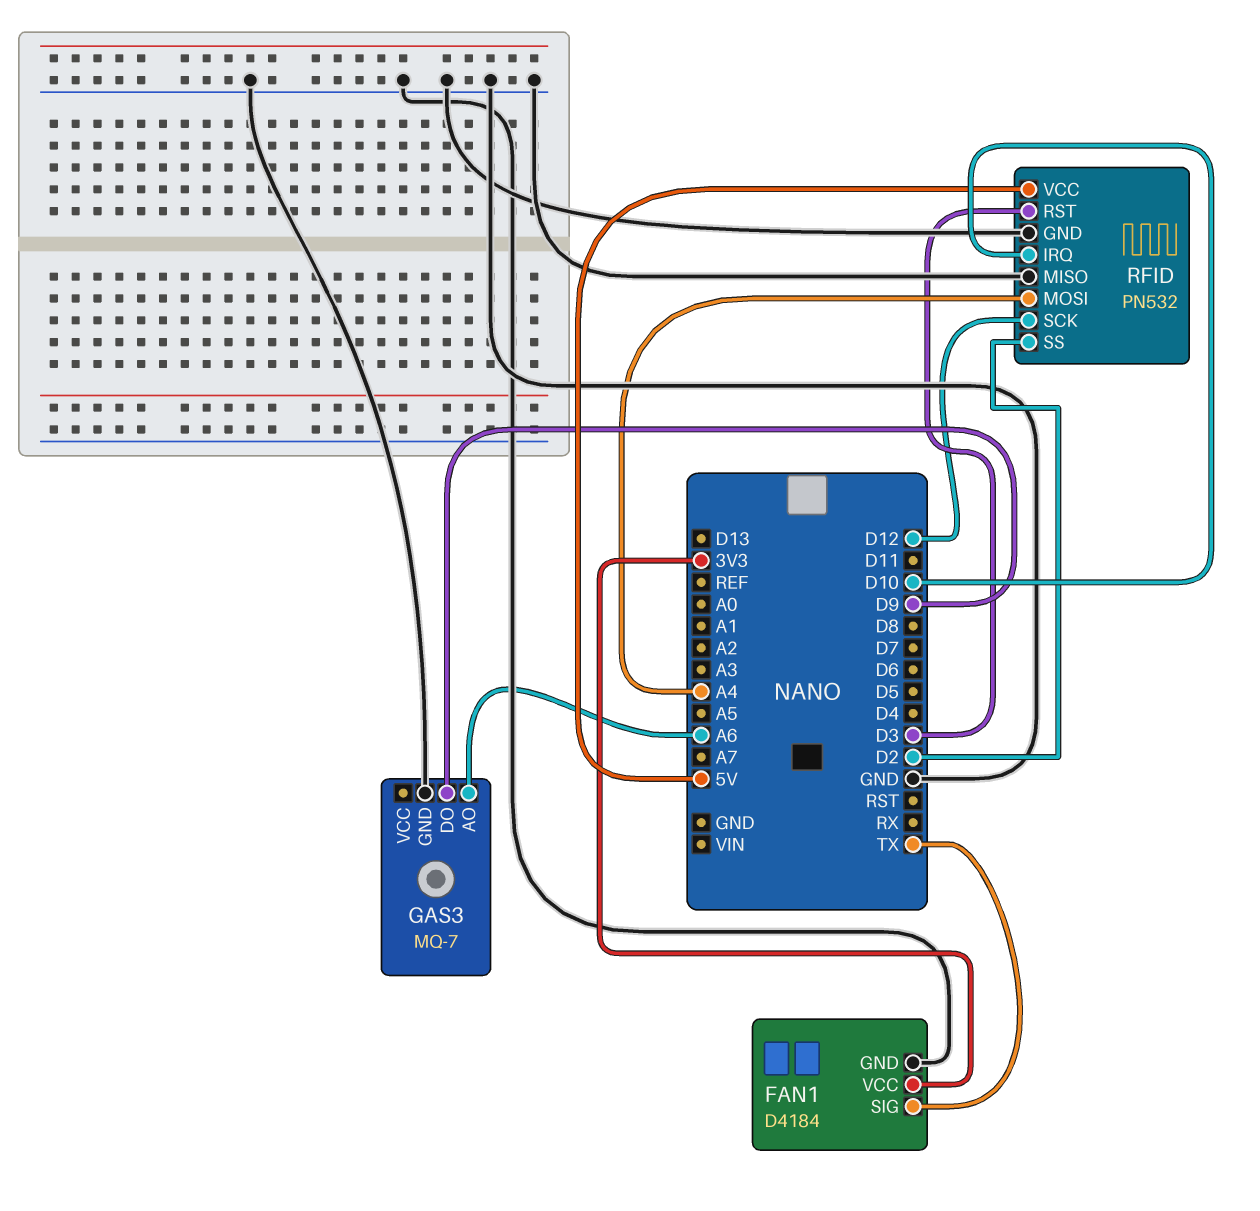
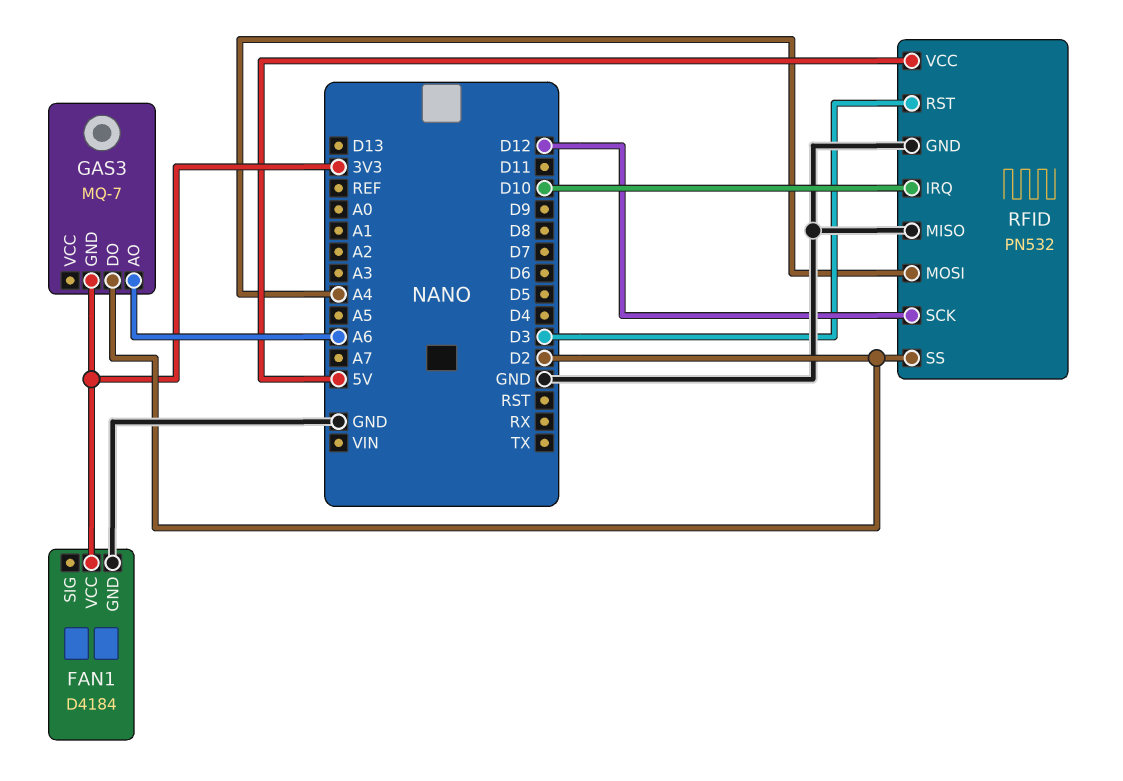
FAN1 pin SIG: TX -> none
GAS3 pin DO: D9 -> D2
GAS3 pin GND: GND -> 3V3

